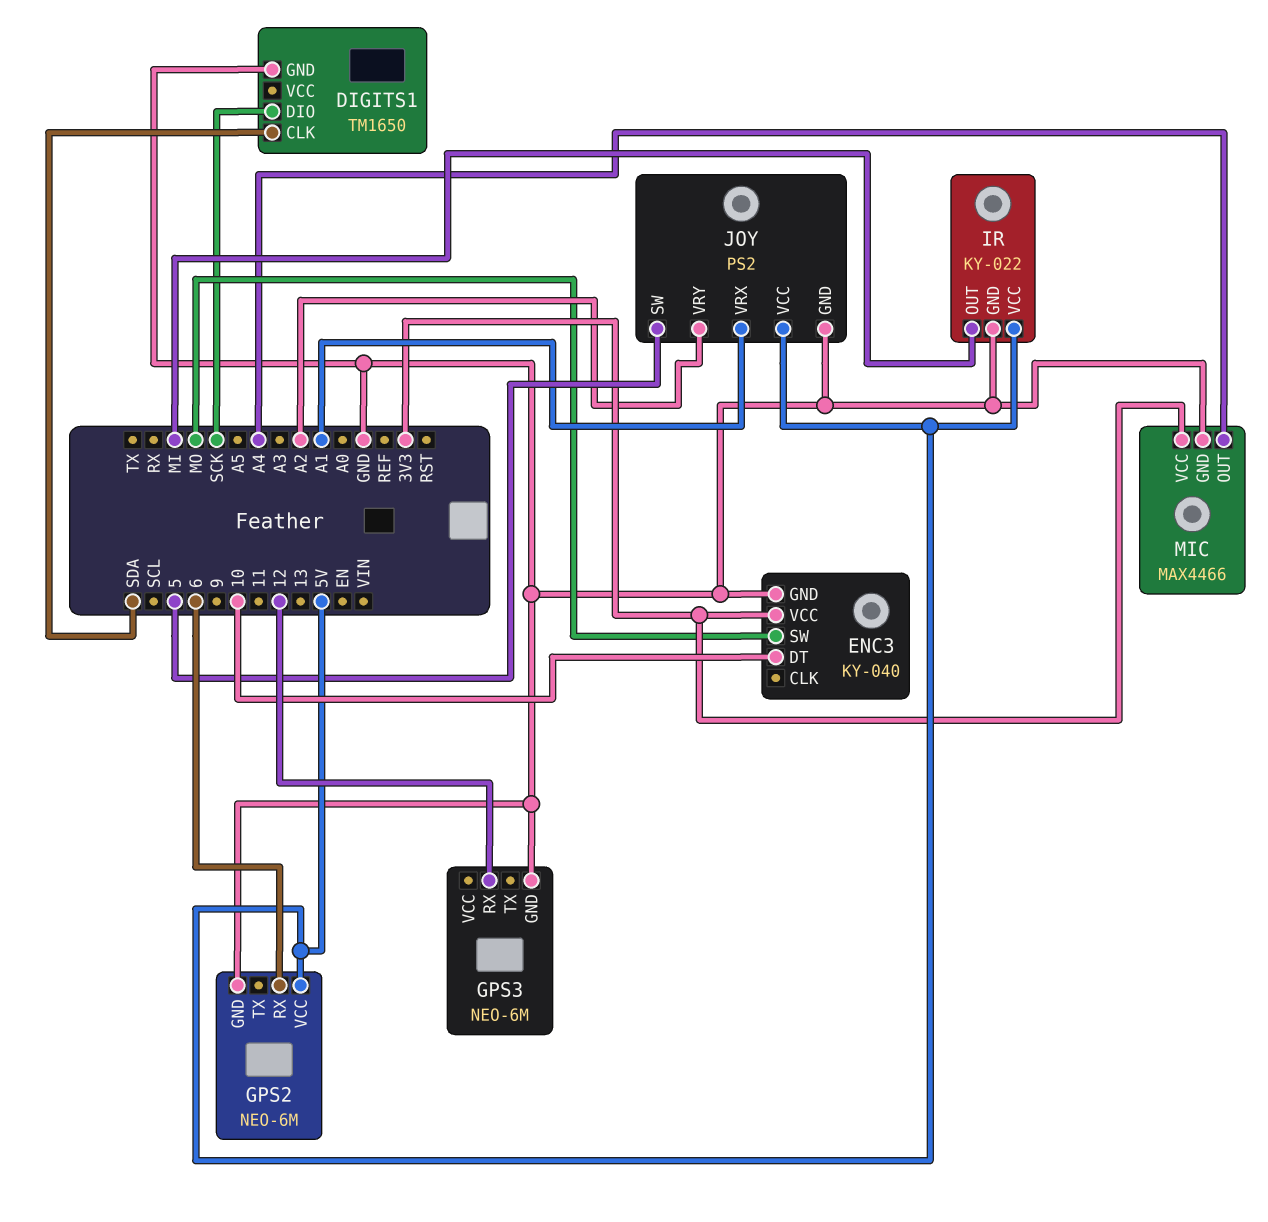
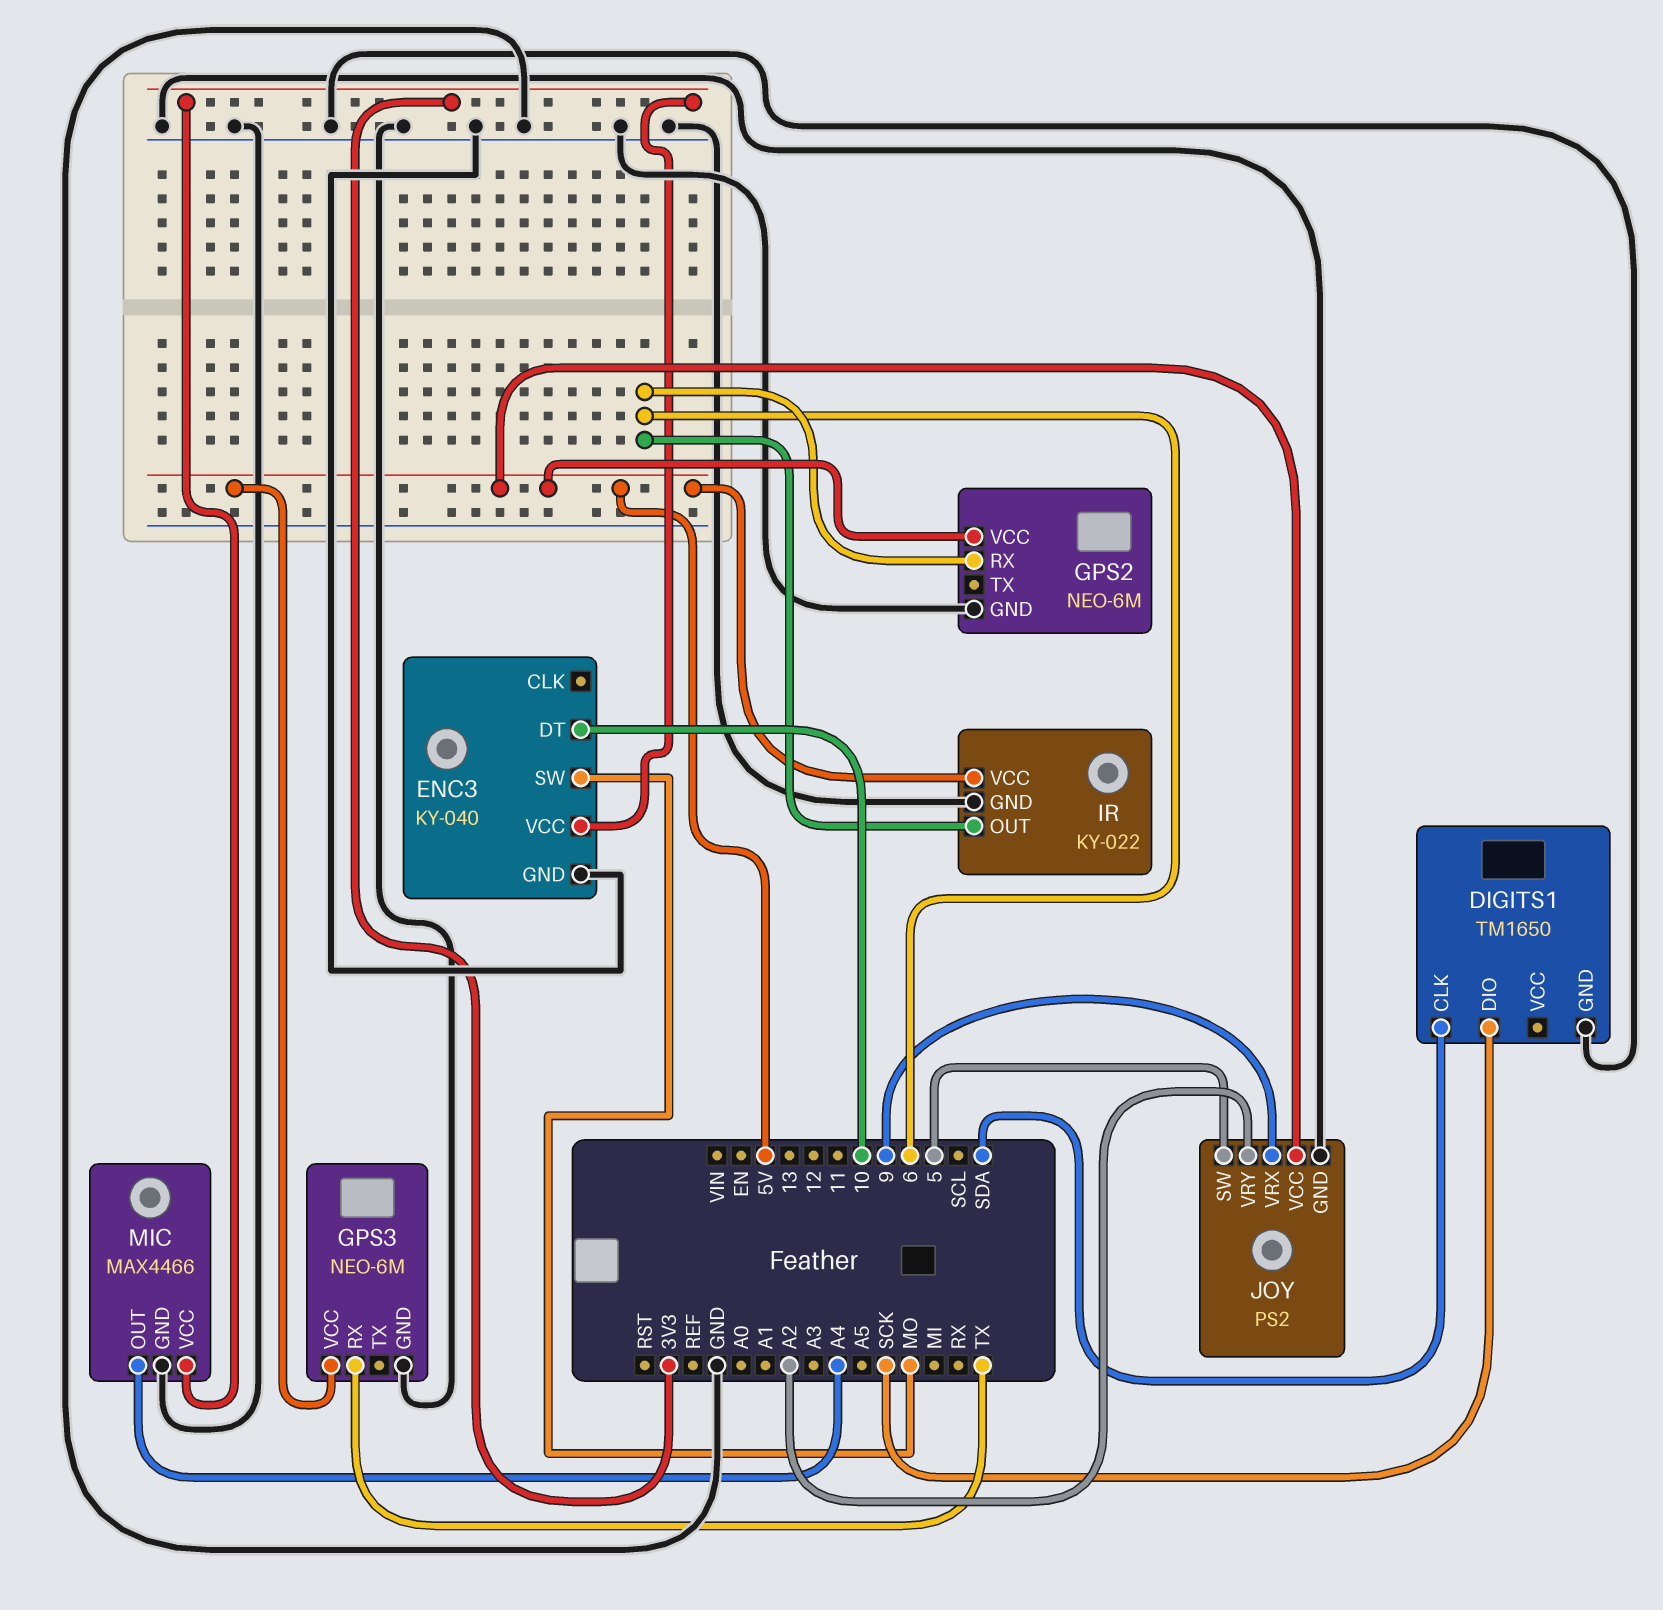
GPS3 pin RX: 12 -> TX
GPS3 pin VCC: none -> 5V
IR pin OUT: MI -> 6
JOY pin VRX: A1 -> 9

